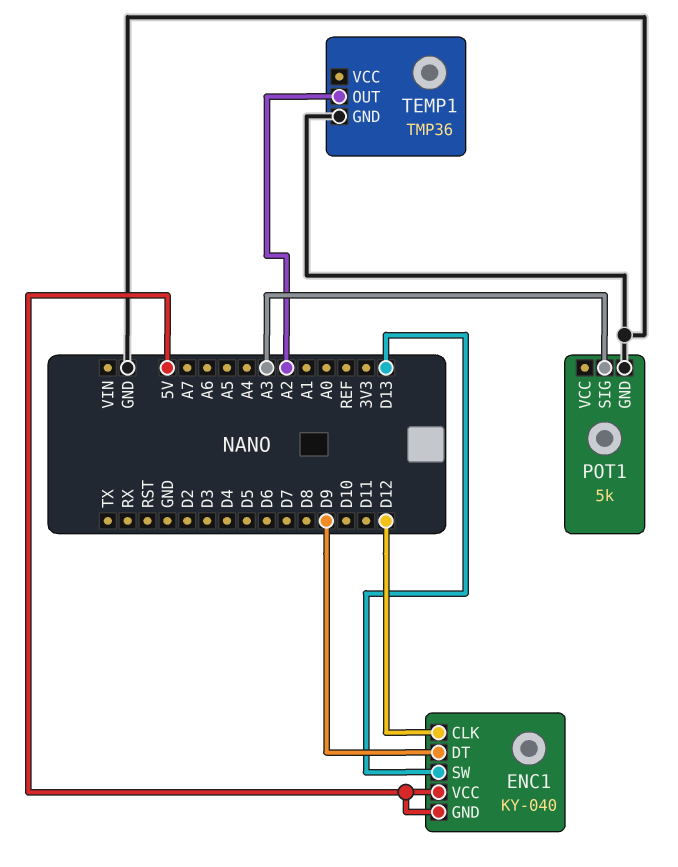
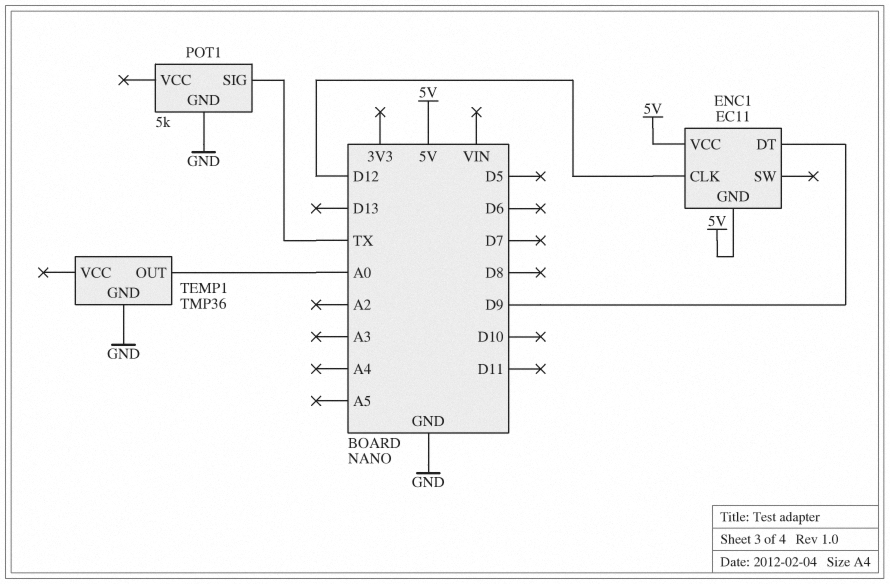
ENC1: KY-040 -> EC11
ENC1 pin SW: D13 -> none
POT1 pin SIG: A3 -> TX
TEMP1 pin OUT: A2 -> A0

